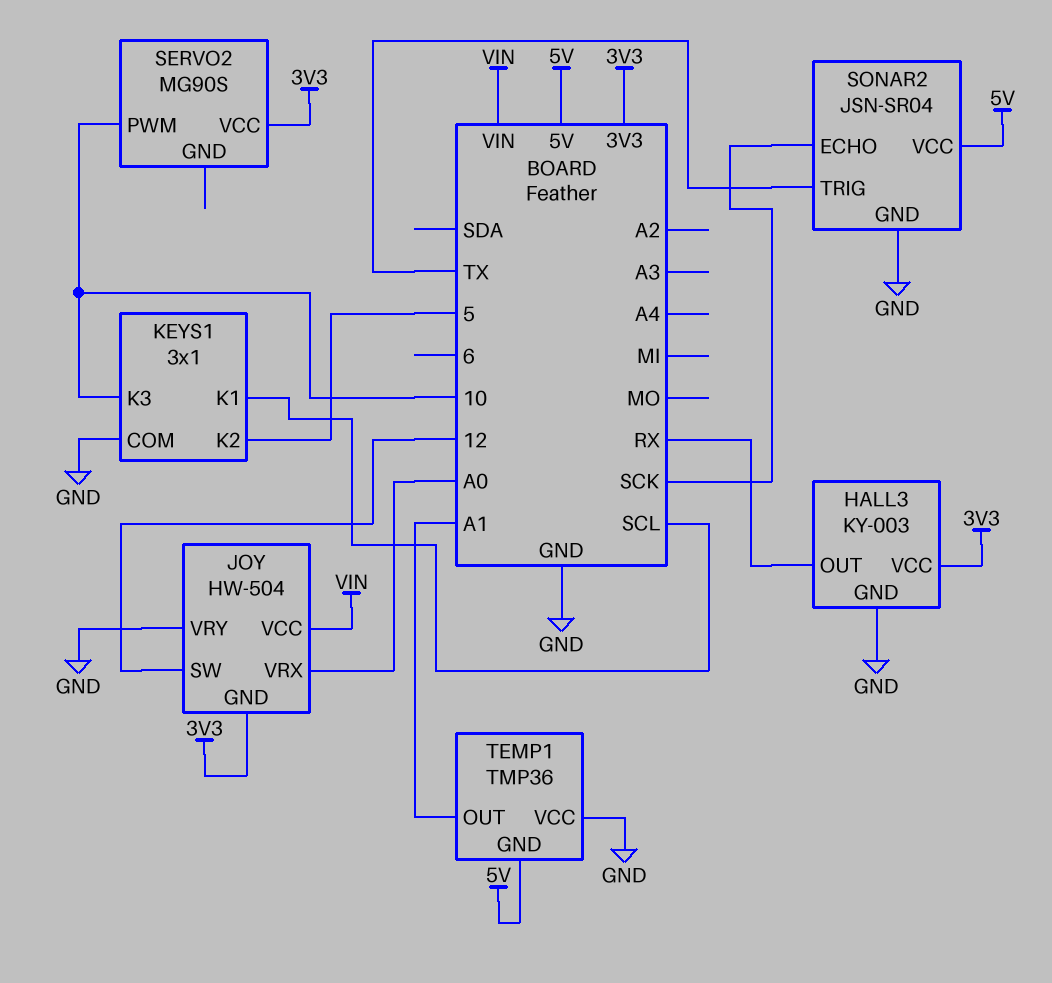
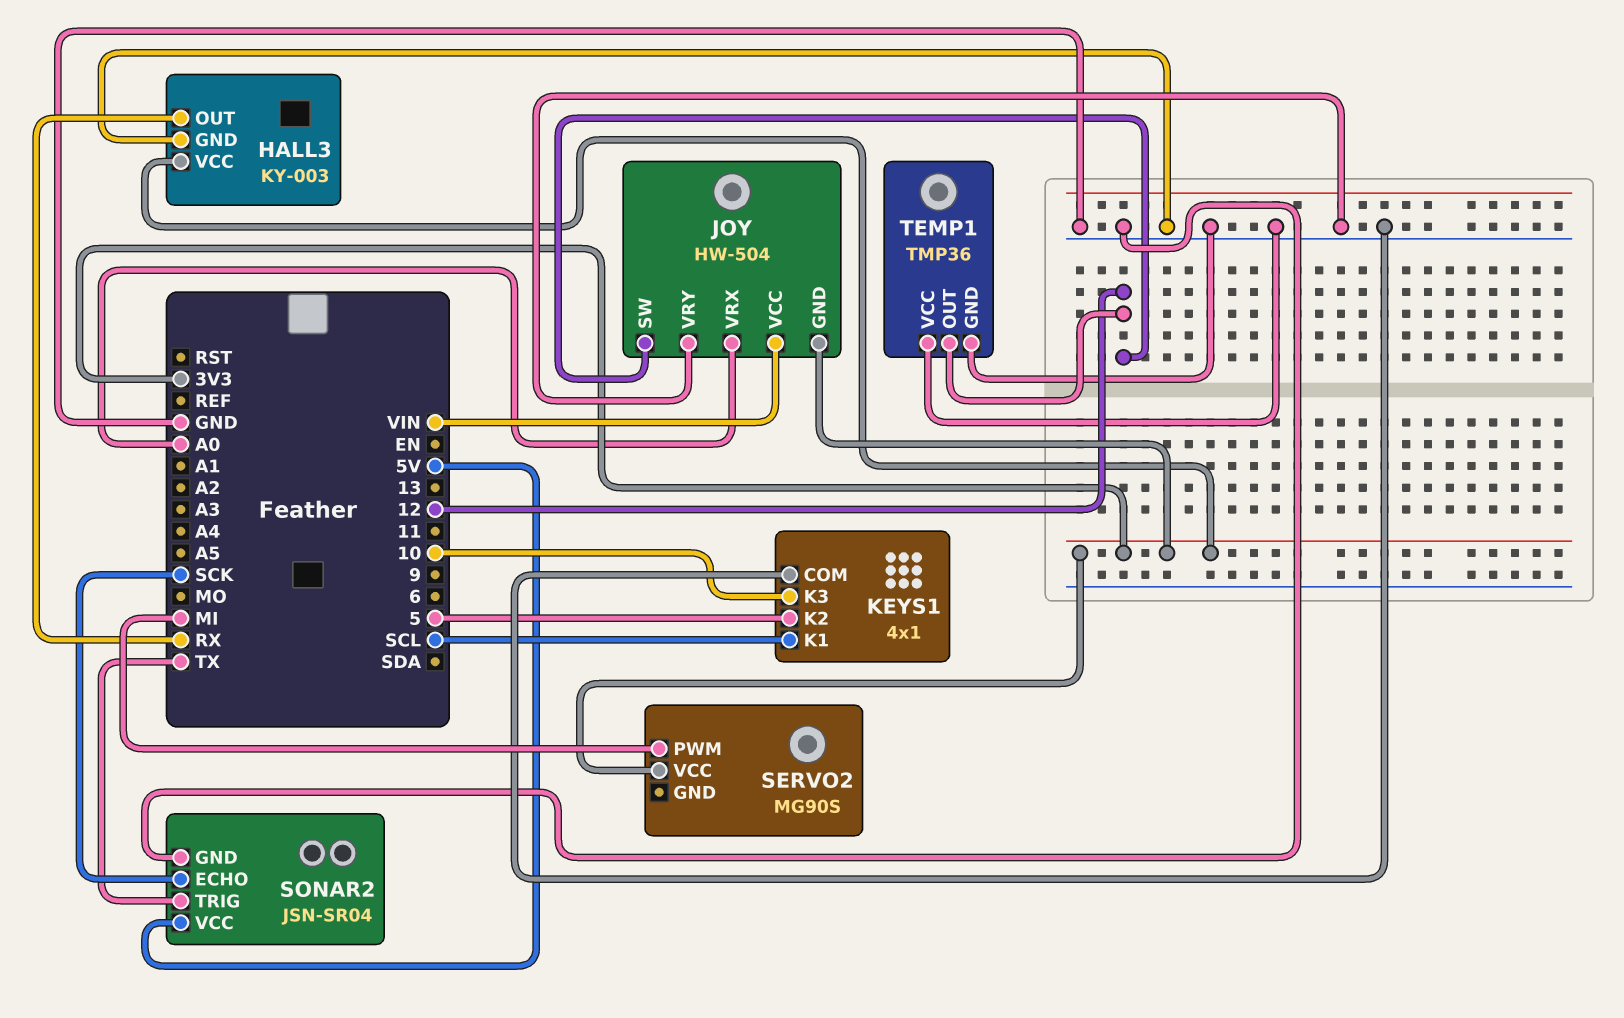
KEYS1: 3x1 -> 4x1
SERVO2 pin PWM: 10 -> MI
TEMP1 pin GND: 5V -> GND
TEMP1 pin OUT: A1 -> 12

